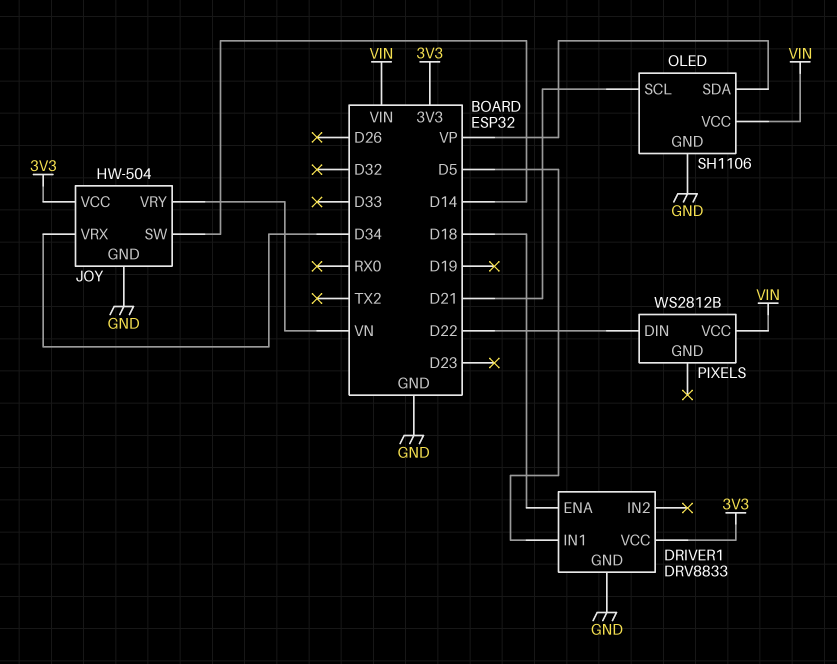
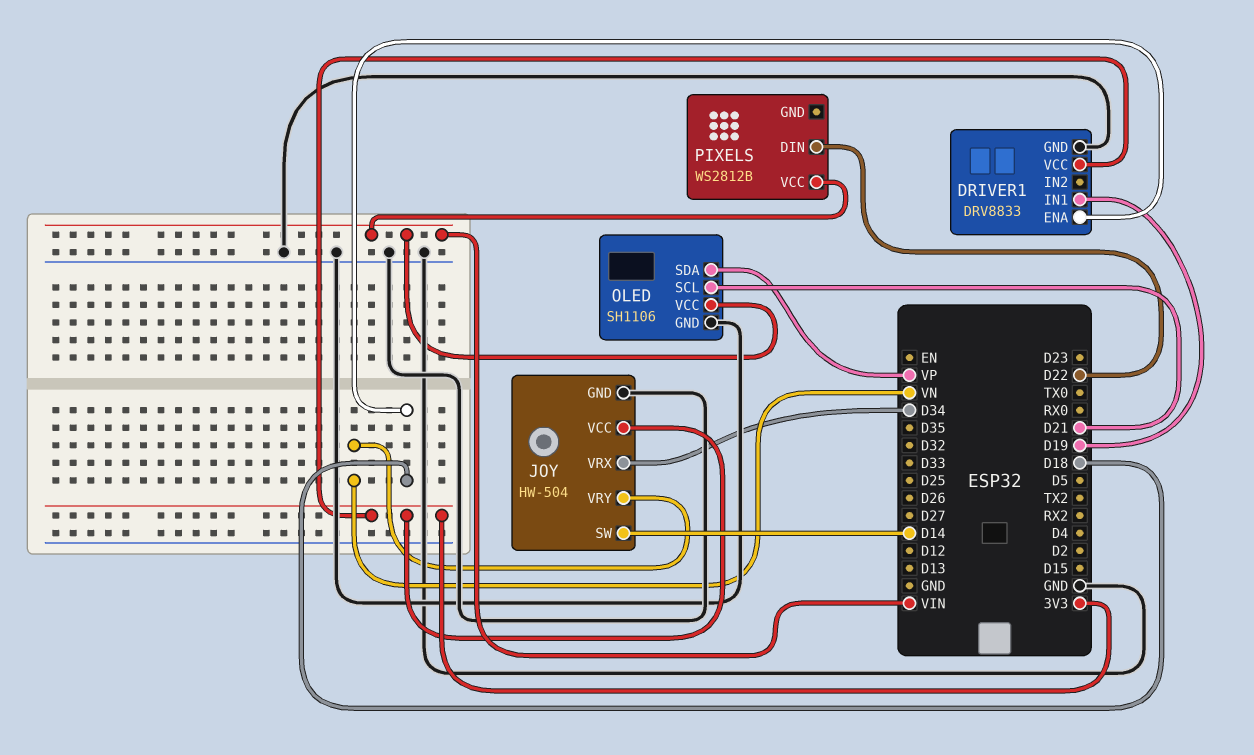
DRIVER1 pin IN1: D5 -> D19

